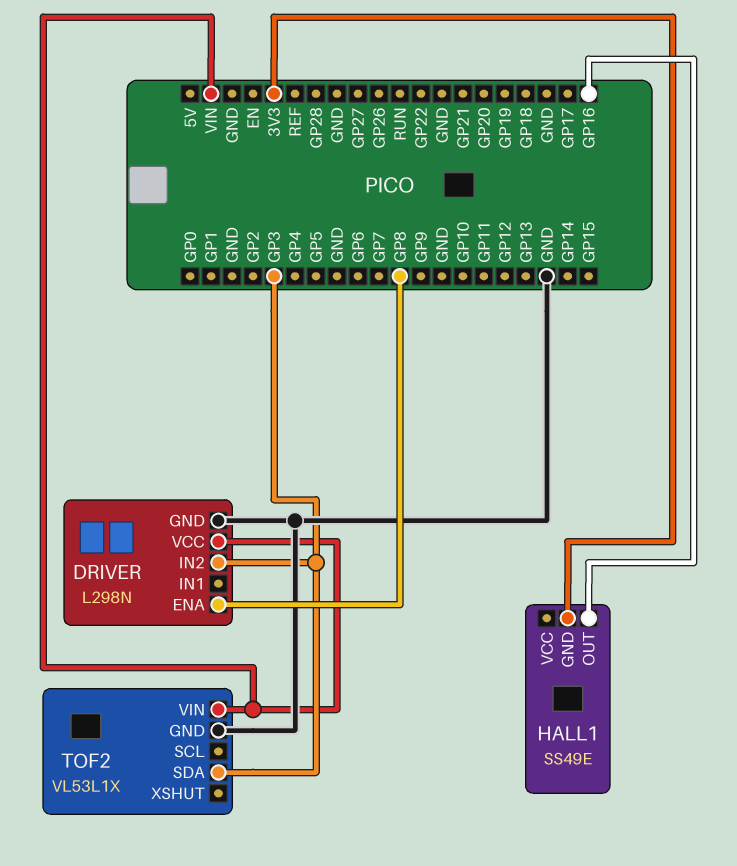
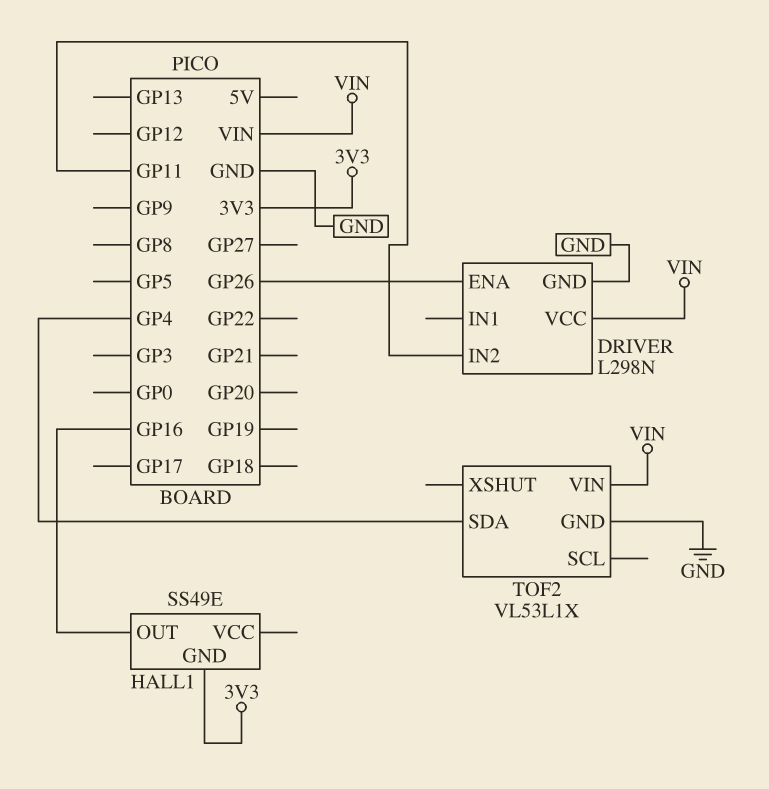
DRIVER pin ENA: GP8 -> GP26
DRIVER pin IN2: GP3 -> GP11
TOF2 pin SDA: GP3 -> GP4

